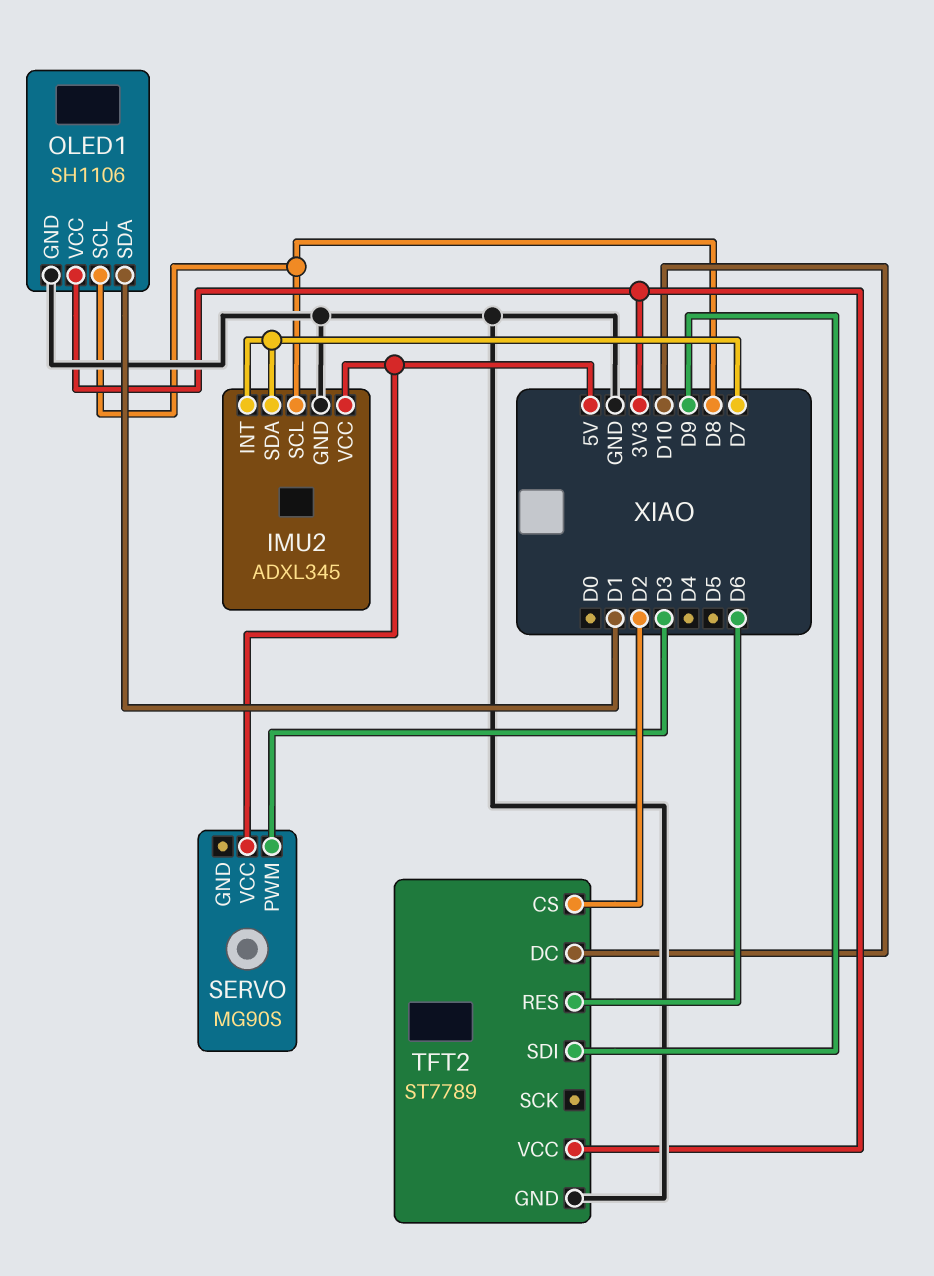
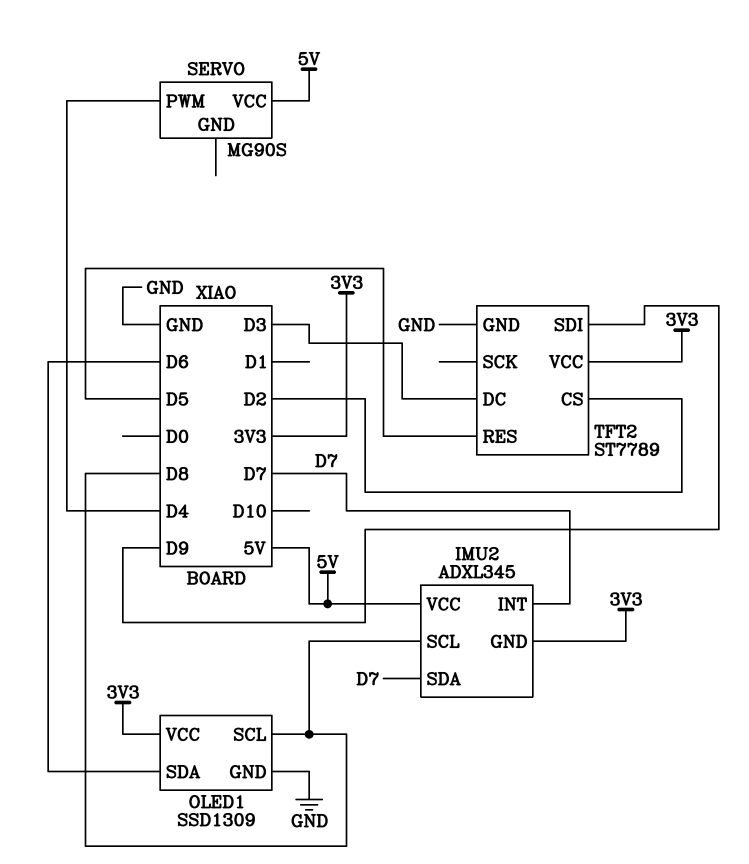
IMU2 pin GND: GND -> 3V3
OLED1: SH1106 -> SSD1309
OLED1 pin SDA: D1 -> D6
SERVO pin PWM: D3 -> D4
TFT2 pin DC: D10 -> D3
TFT2 pin RES: D6 -> D5

